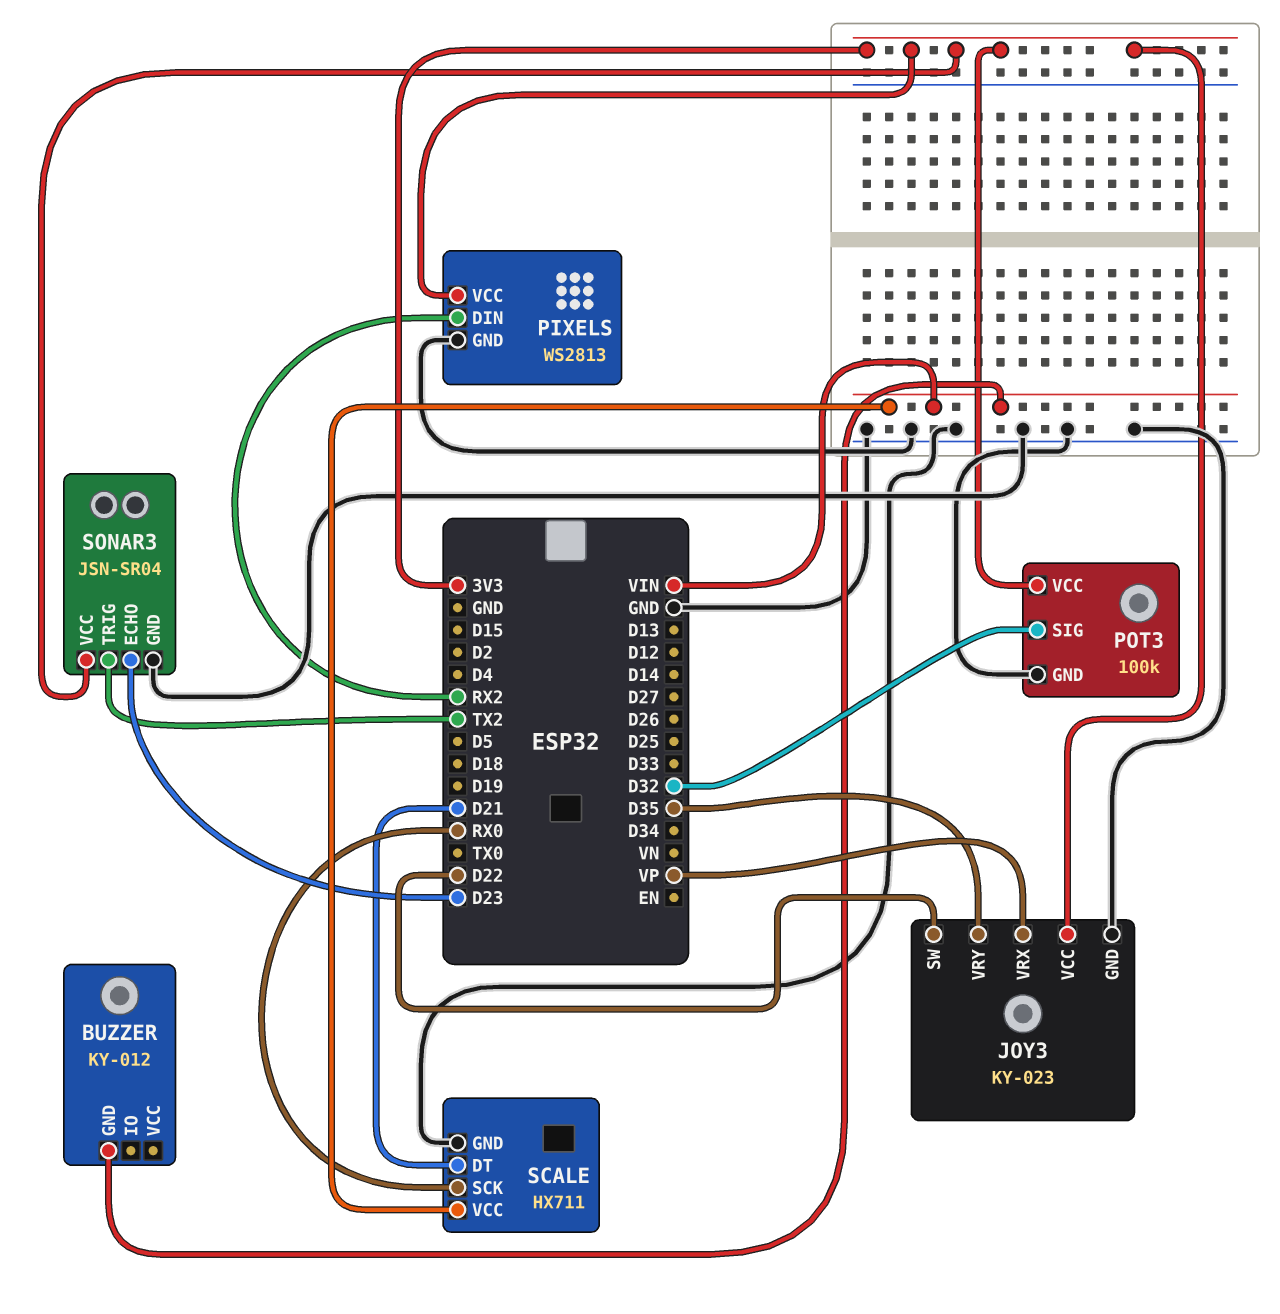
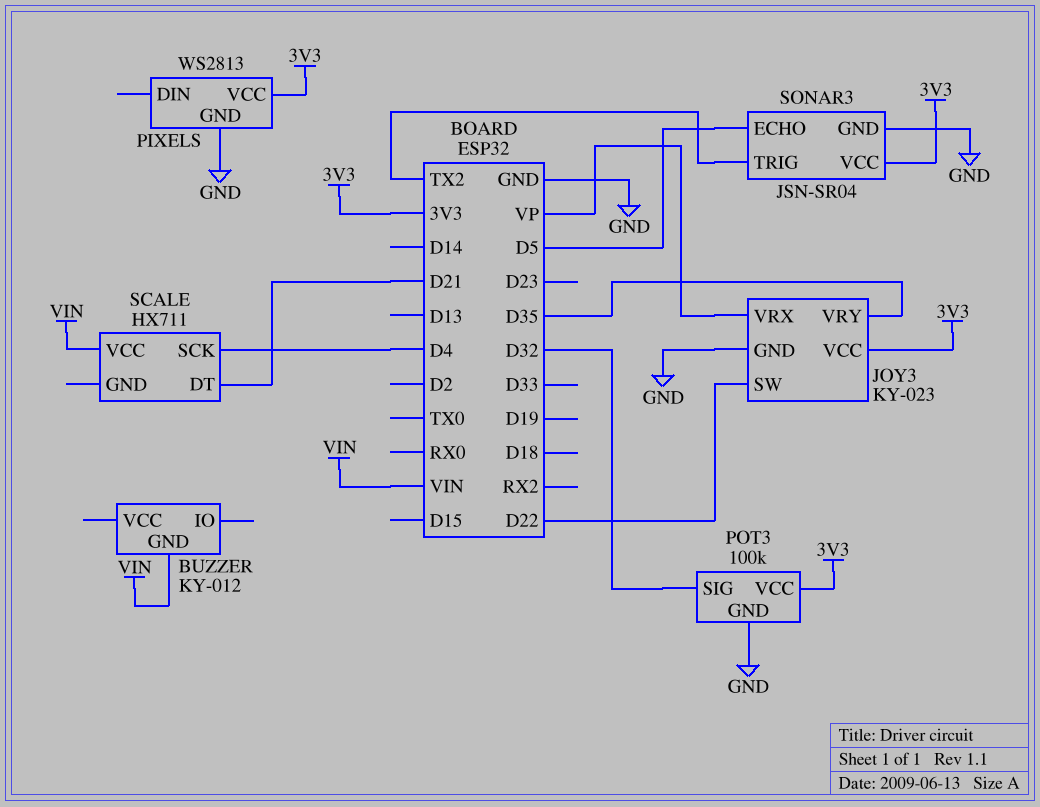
PIXELS pin DIN: RX2 -> none
SCALE pin GND: GND -> none
SCALE pin SCK: RX0 -> D4
SONAR3 pin ECHO: D23 -> D5

